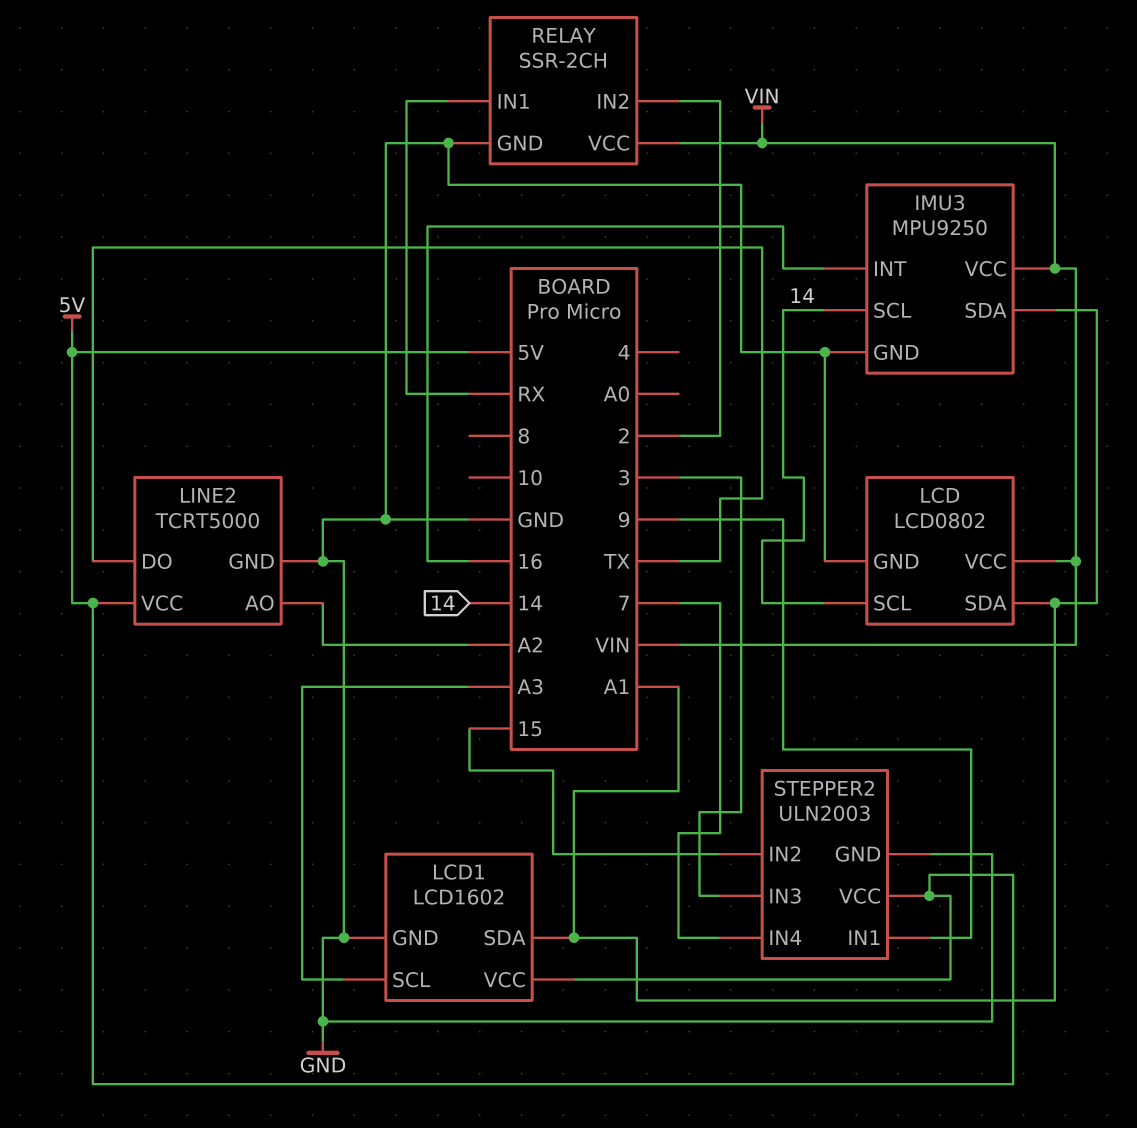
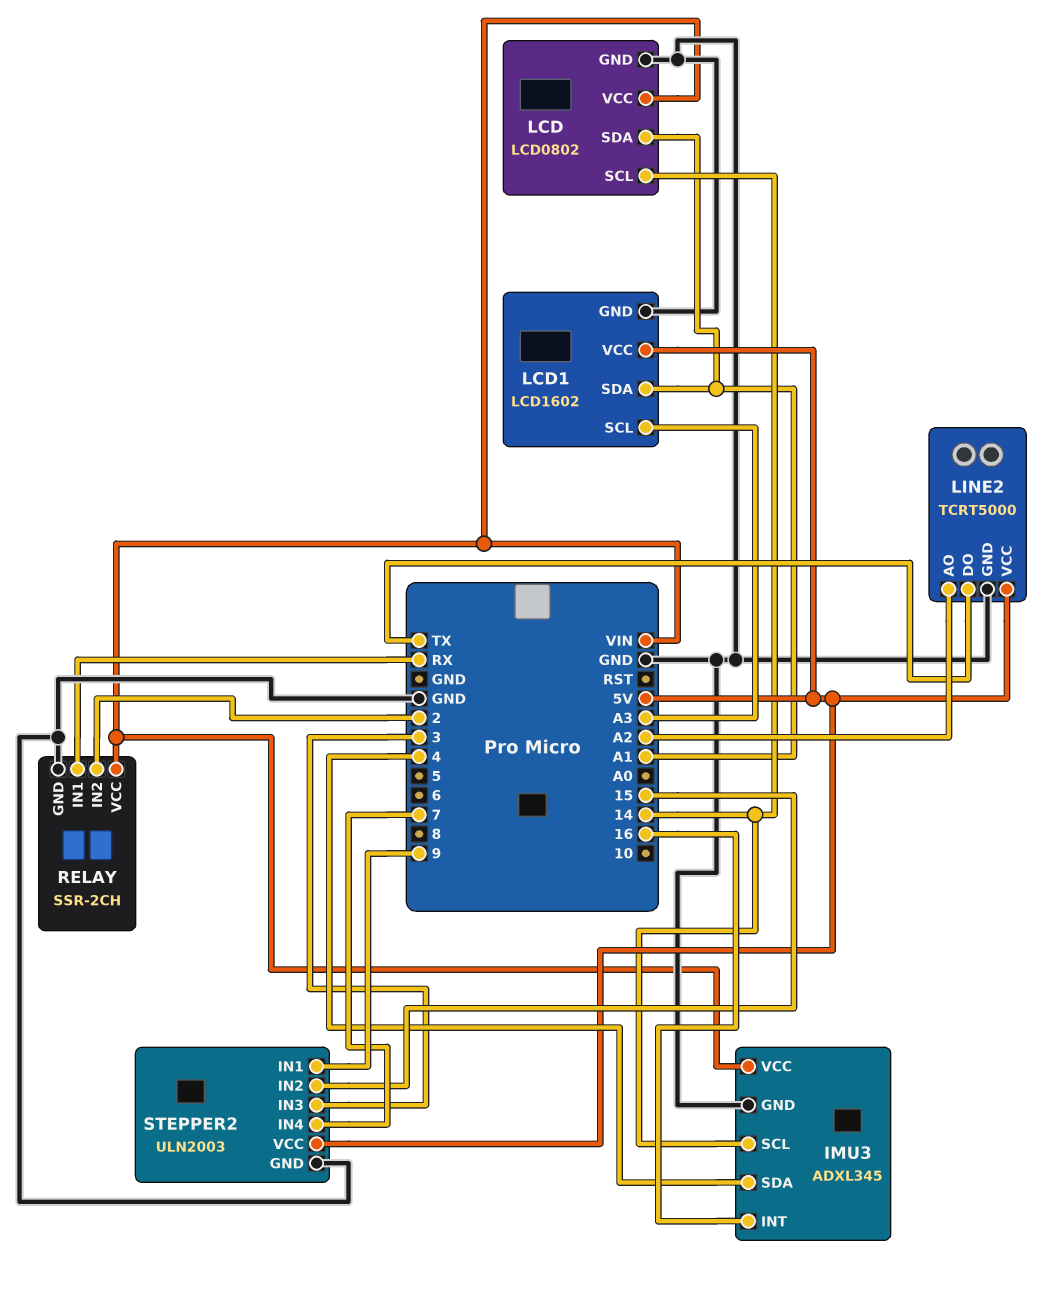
IMU3: MPU9250 -> ADXL345
IMU3 pin SDA: A1 -> 4

